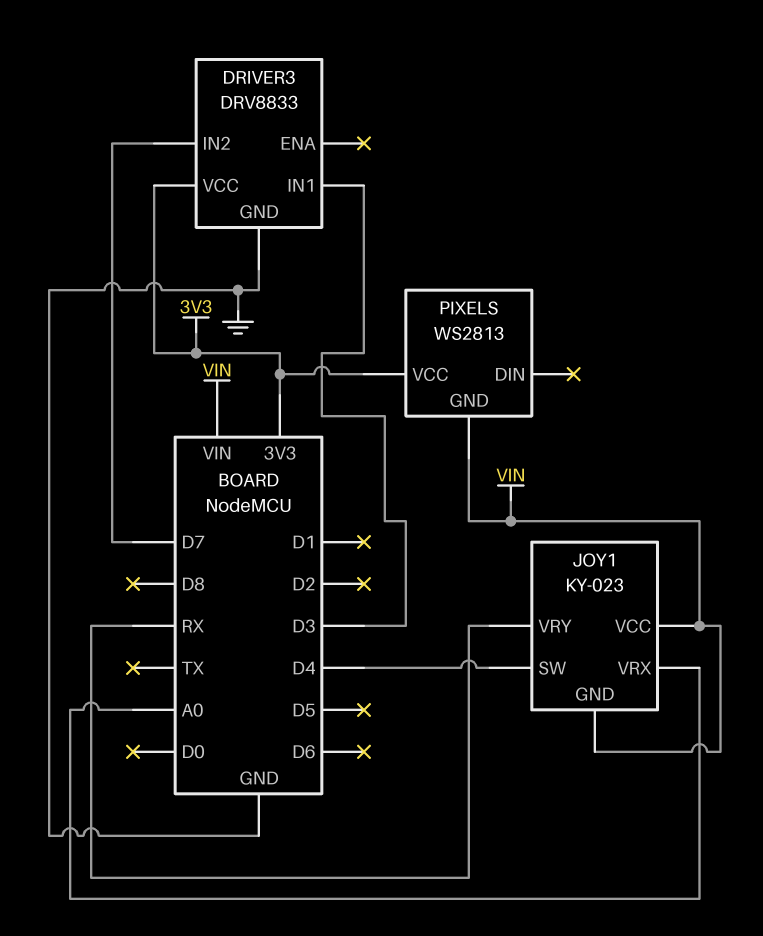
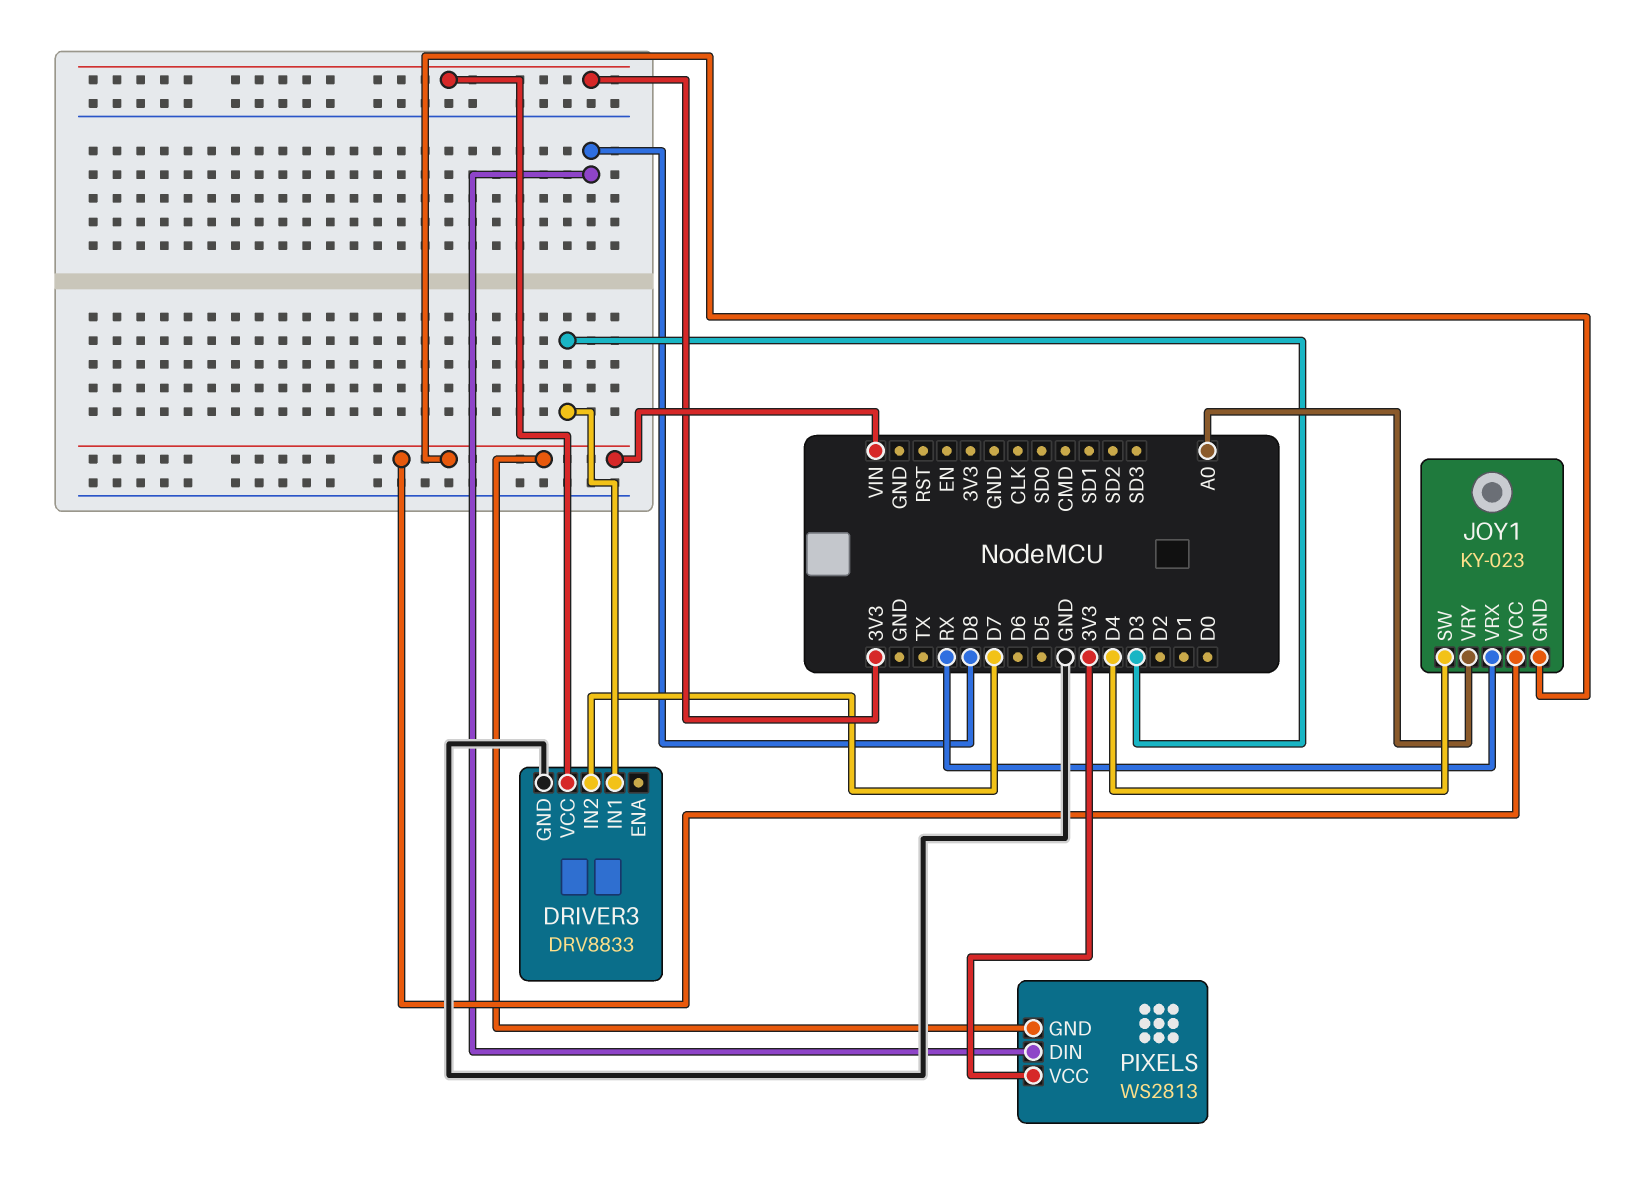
JOY1 pin VRX: A0 -> RX
JOY1 pin VRY: RX -> A0
PIXELS pin DIN: none -> D8

